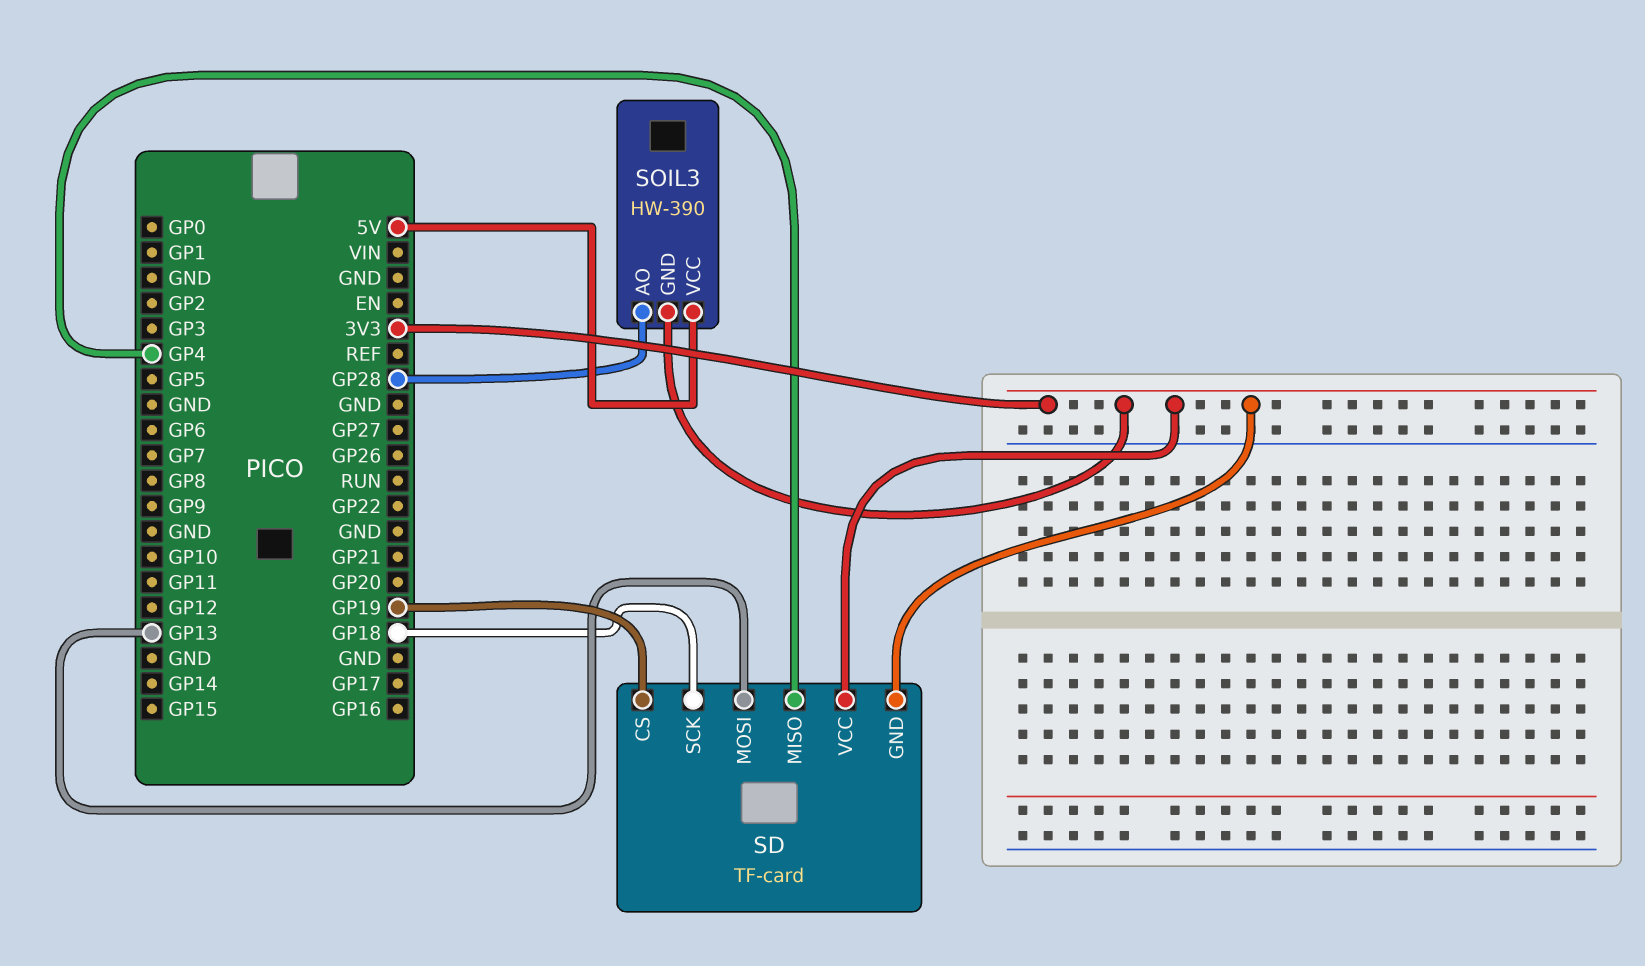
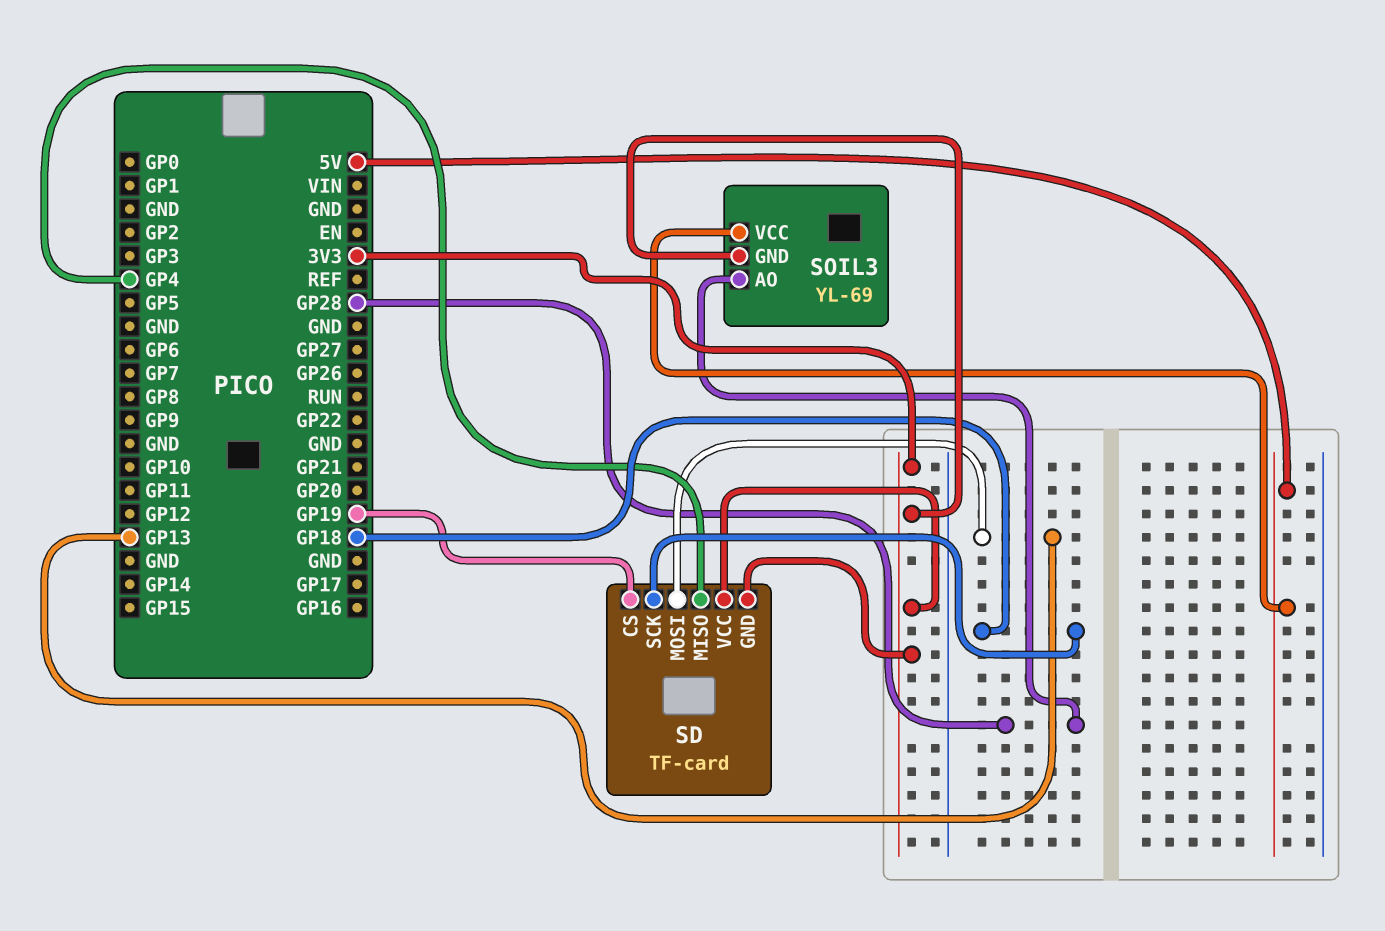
SOIL3: HW-390 -> YL-69

